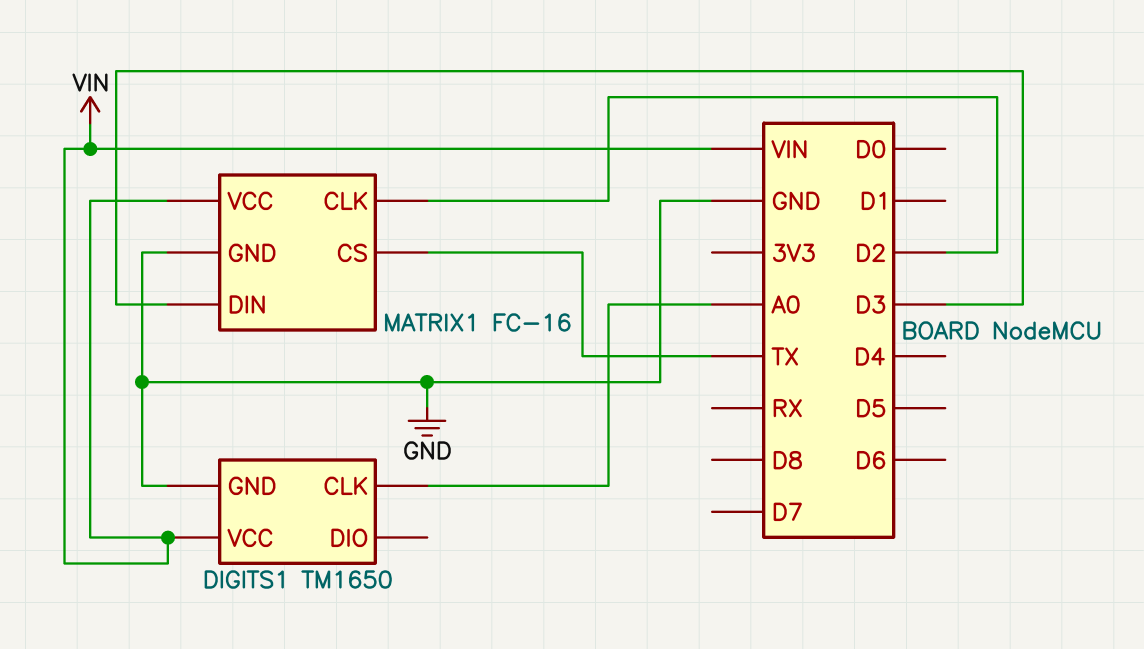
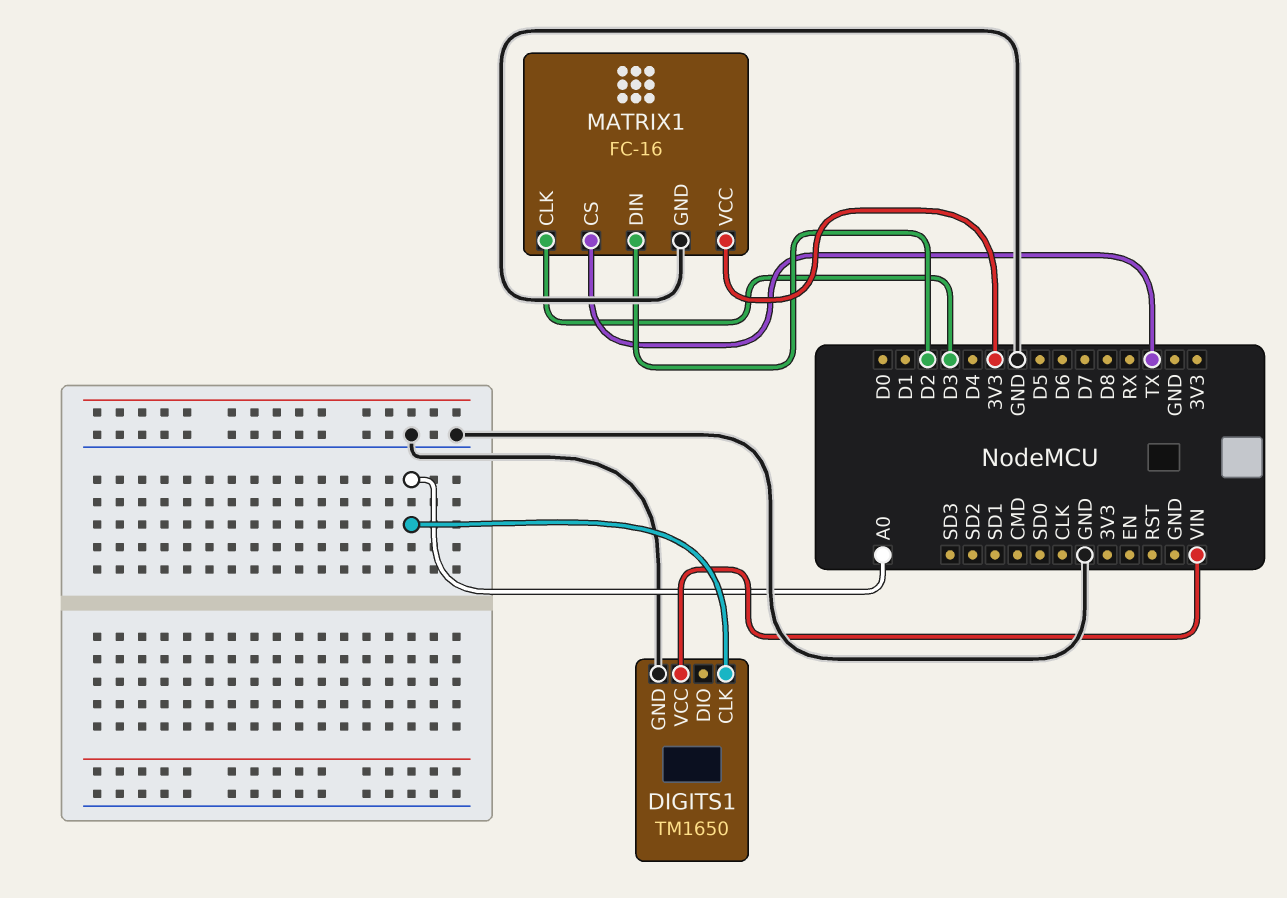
MATRIX1 pin CLK: D2 -> D3
MATRIX1 pin DIN: D3 -> D2
MATRIX1 pin VCC: VIN -> 3V3

